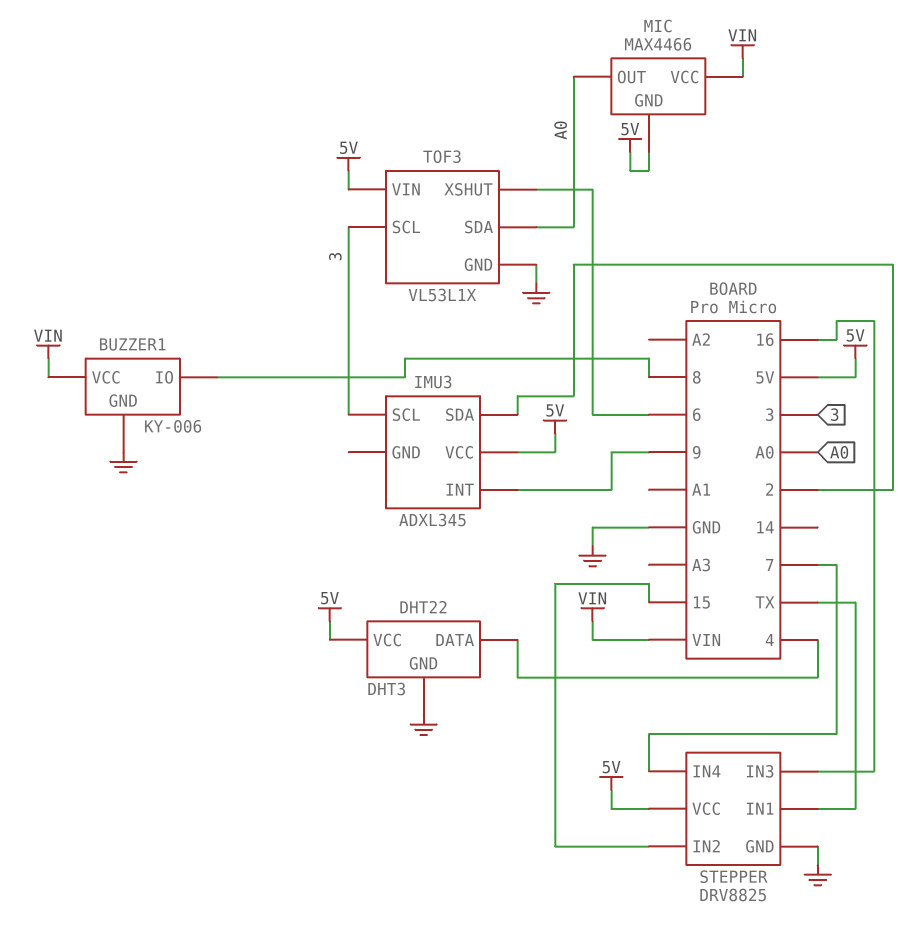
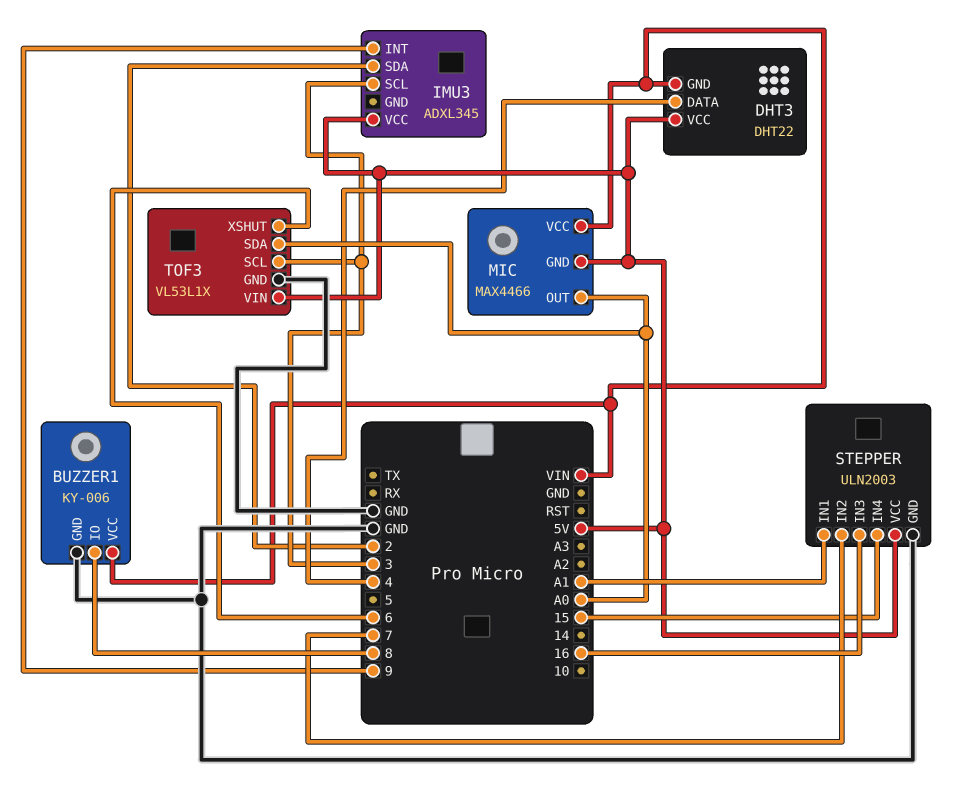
DHT3 pin GND: GND -> VIN
STEPPER: DRV8825 -> ULN2003
STEPPER pin IN1: TX -> A1
STEPPER pin IN2: 15 -> 7
STEPPER pin IN4: 7 -> 15

